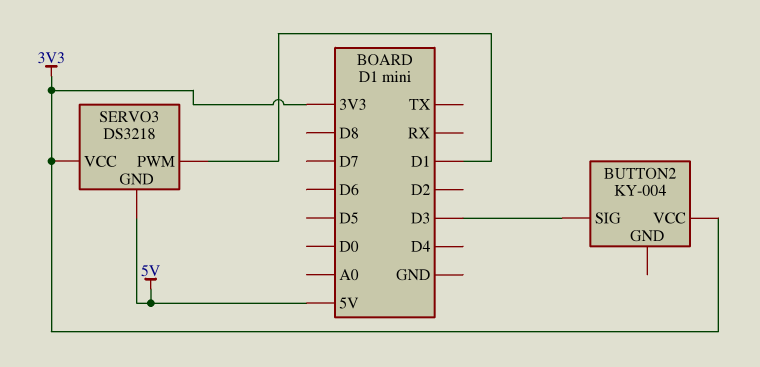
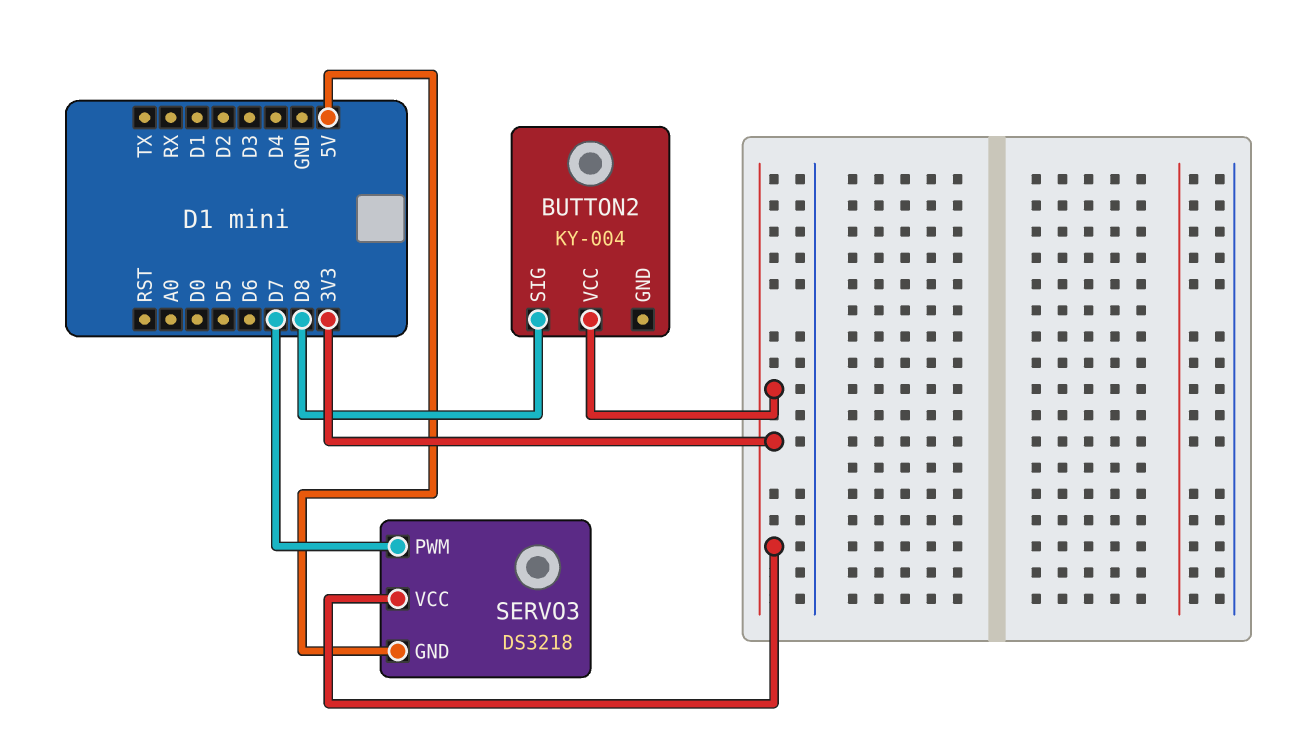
BUTTON2 pin SIG: D3 -> D8
SERVO3 pin PWM: D1 -> D7

